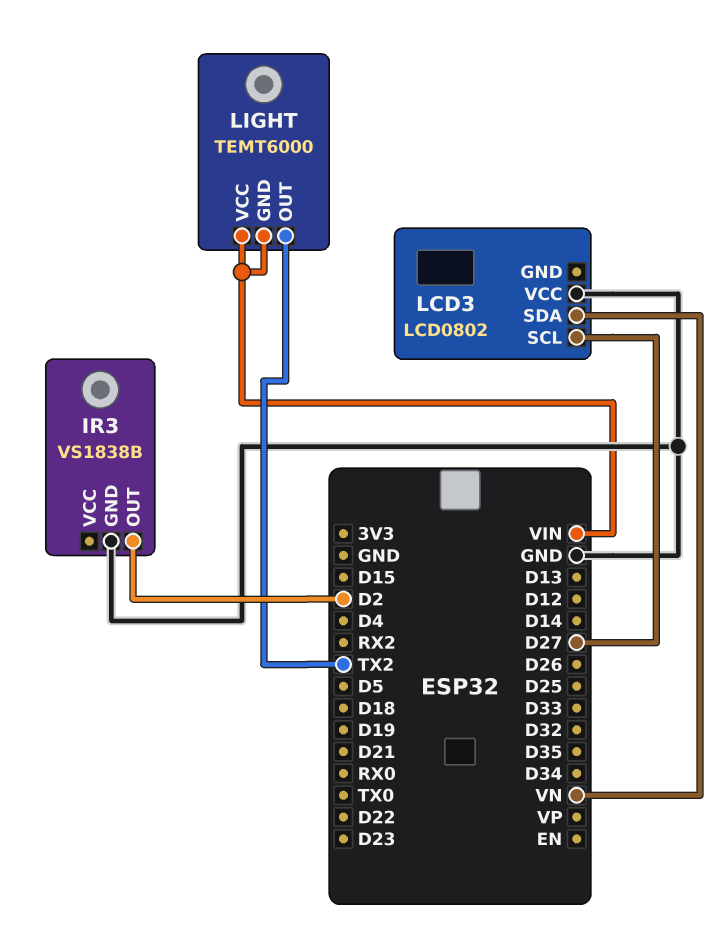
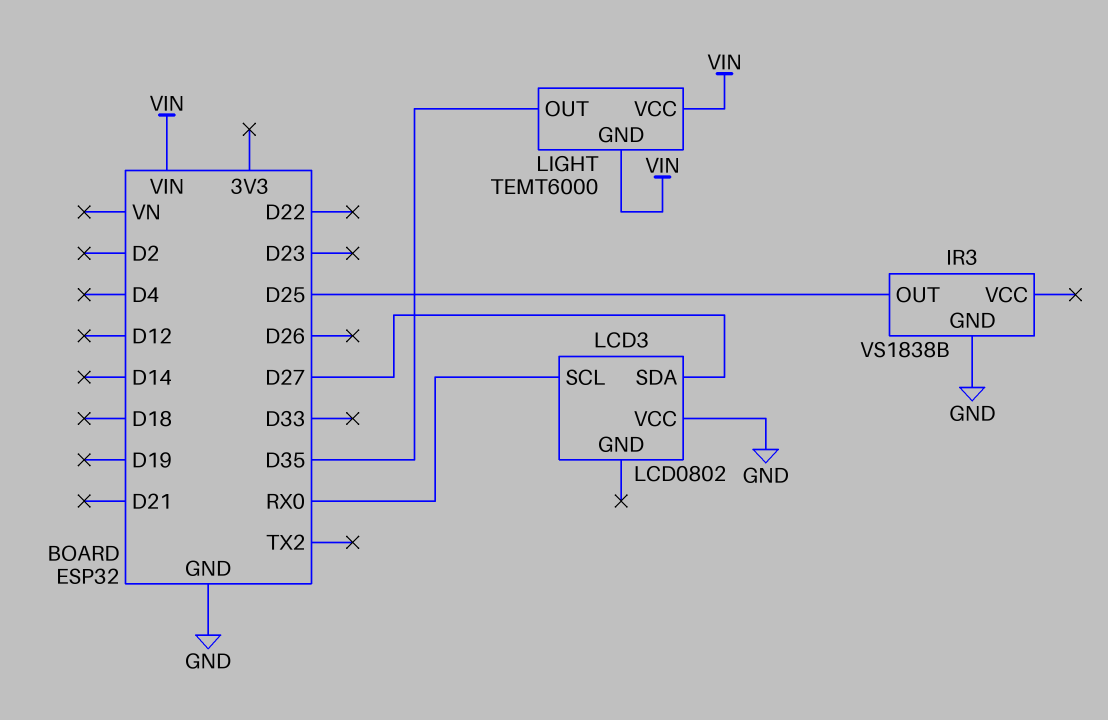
IR3 pin OUT: D2 -> D25
LCD3 pin SCL: D27 -> RX0
LCD3 pin SDA: VN -> D27
LIGHT pin OUT: TX2 -> D35

